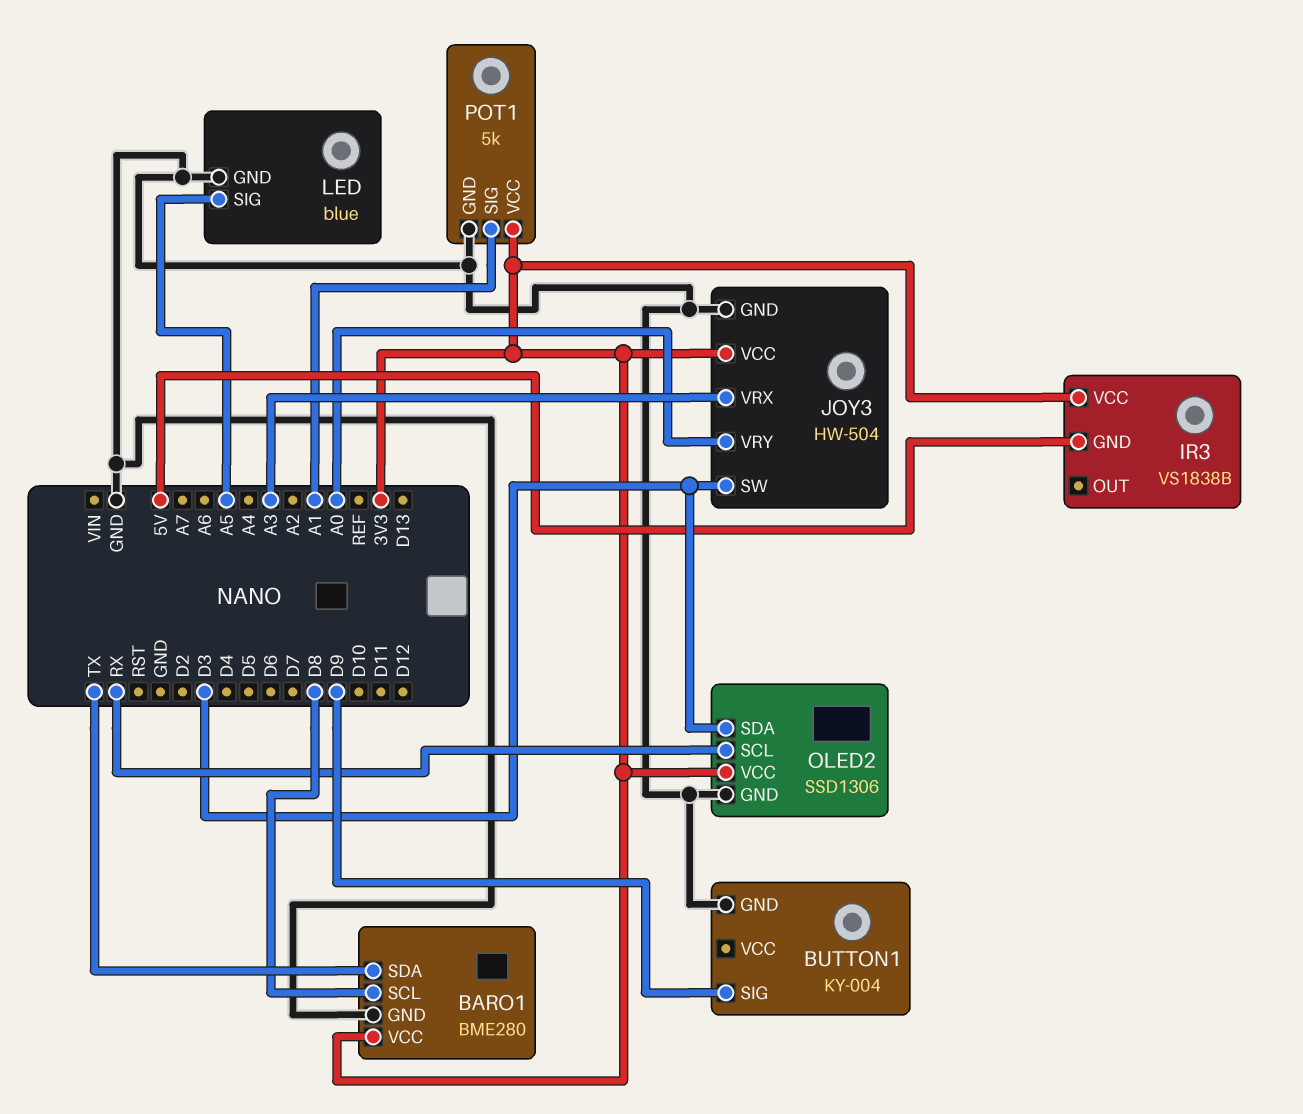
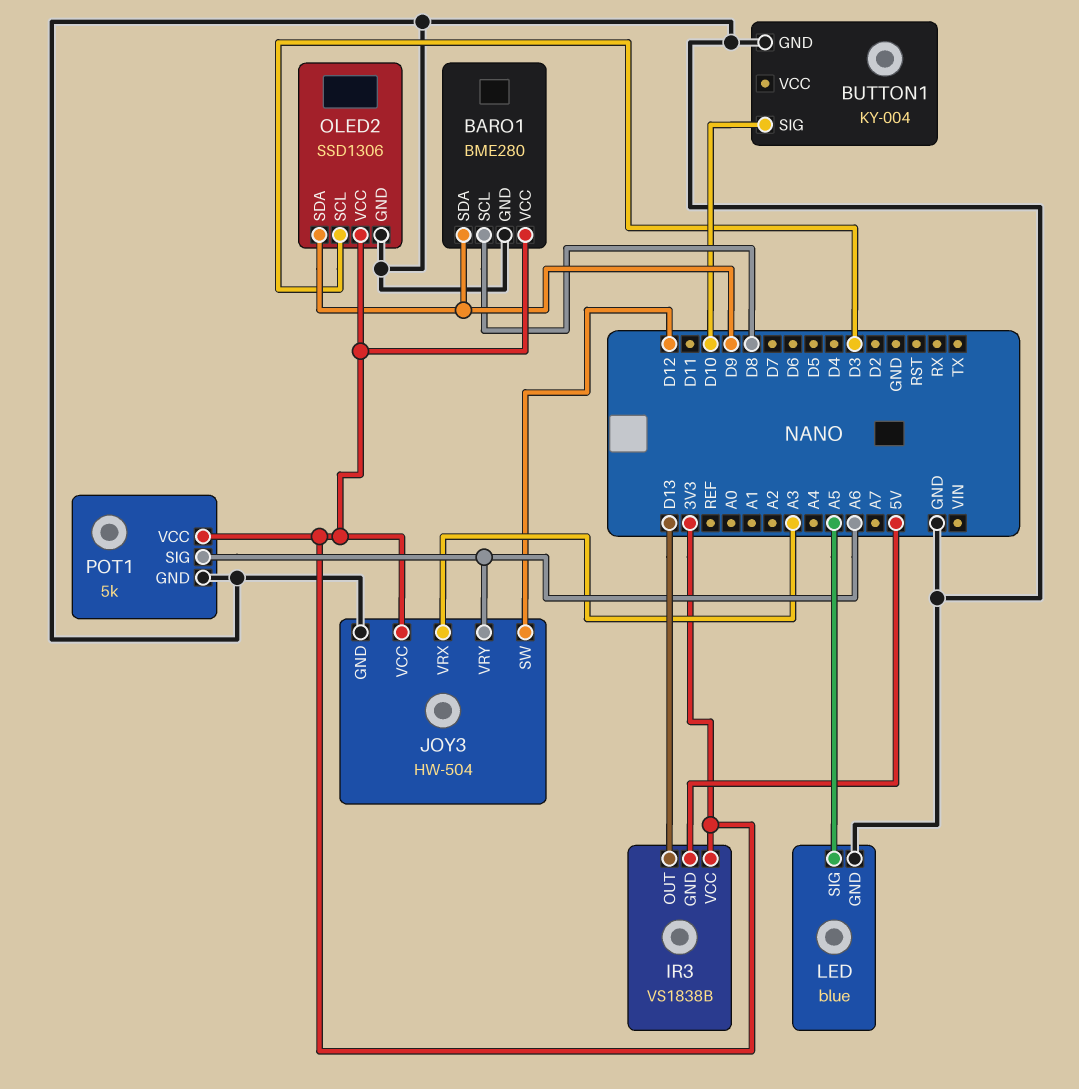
BARO1 pin SDA: TX -> D9
BUTTON1 pin SIG: D9 -> D10
IR3 pin OUT: none -> D13
JOY3 pin SW: D3 -> D12
JOY3 pin VRY: A0 -> A6
OLED2 pin SCL: RX -> D3
OLED2 pin SDA: D3 -> D9
POT1 pin SIG: A1 -> A6

